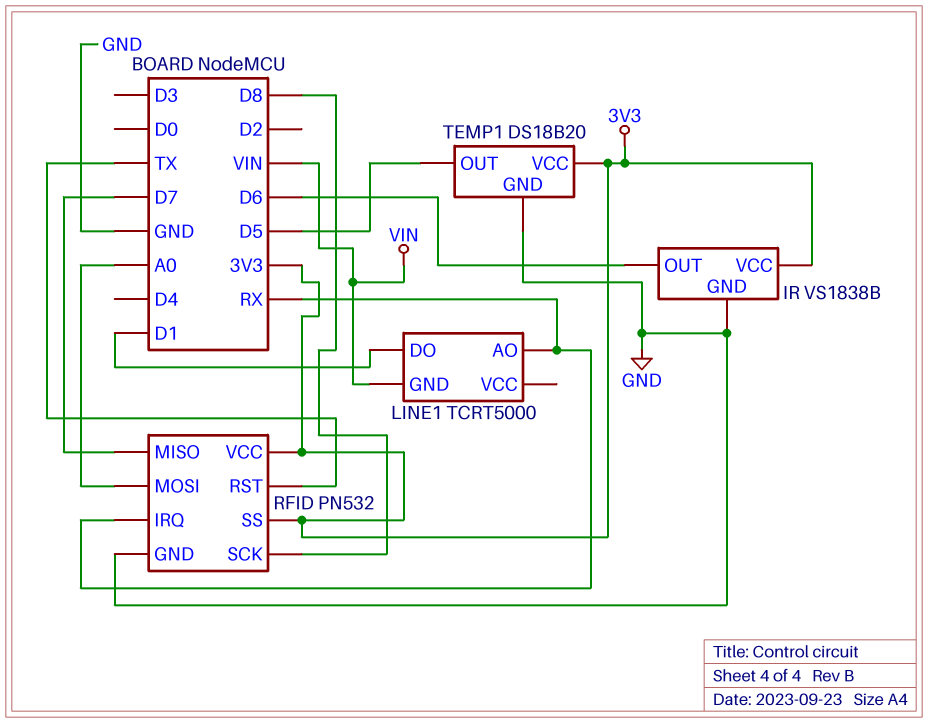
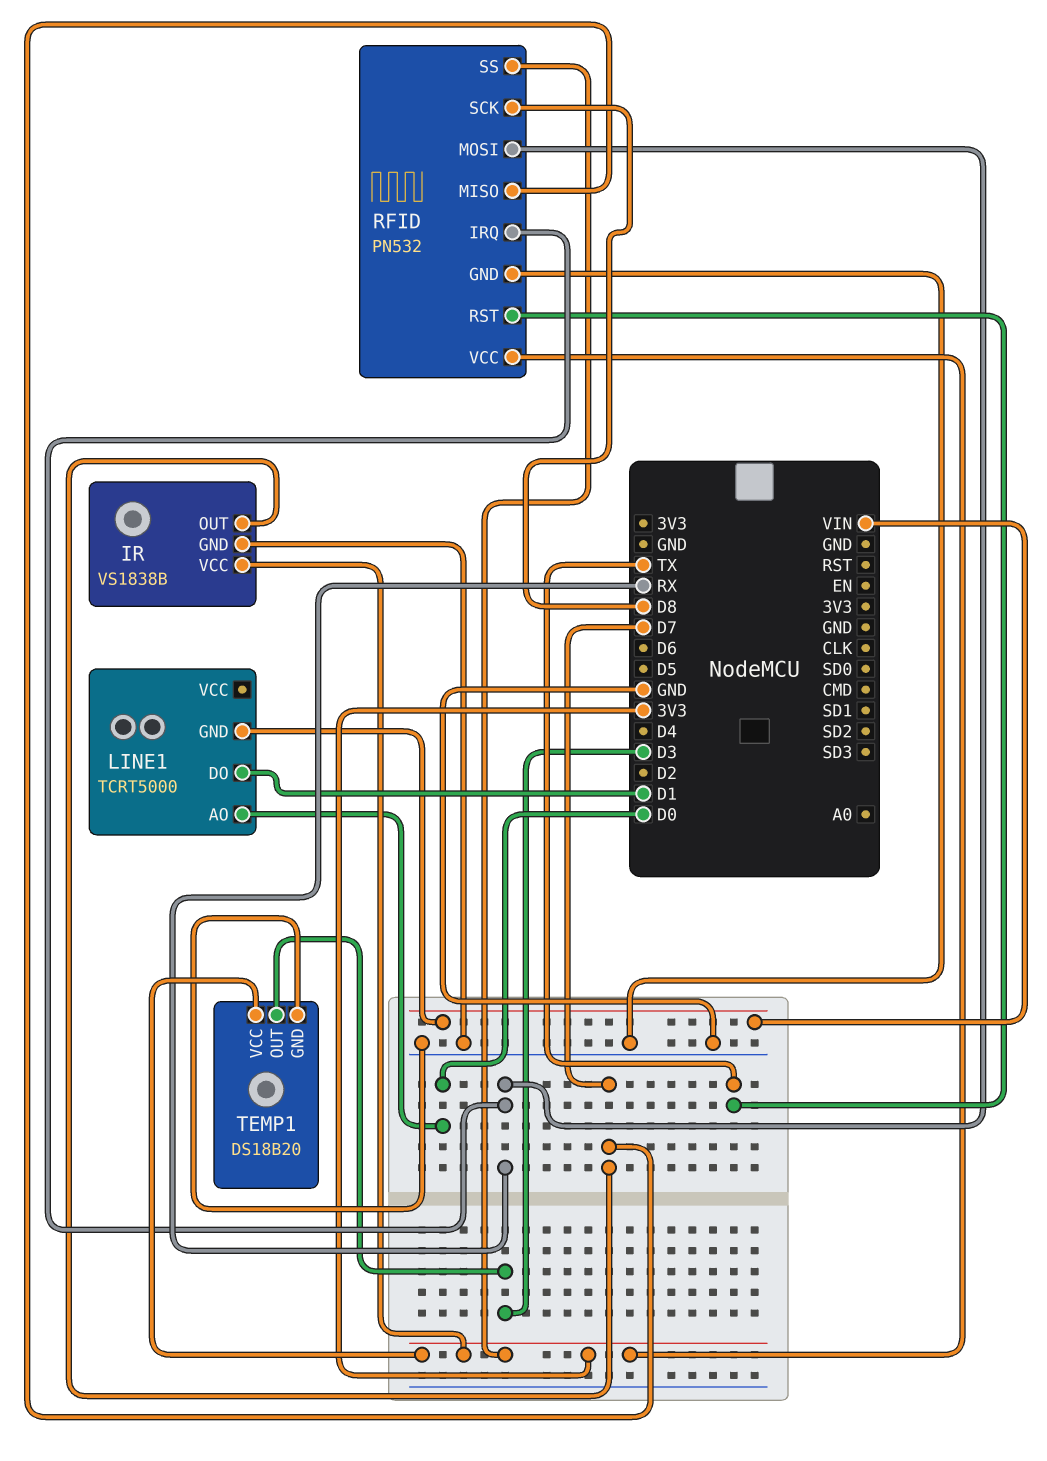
IR pin OUT: D6 -> D7
LINE1 pin AO: RX -> D0
RFID pin MOSI: A0 -> RX
TEMP1 pin OUT: D5 -> D3

